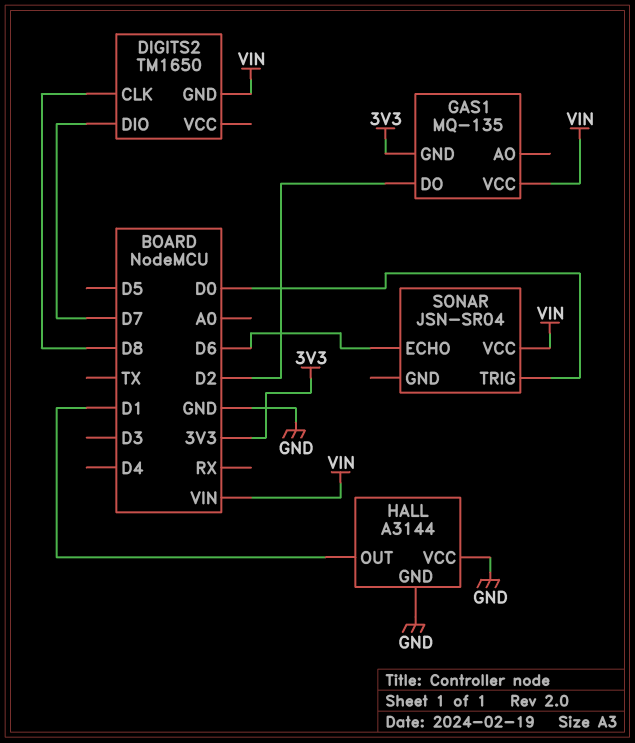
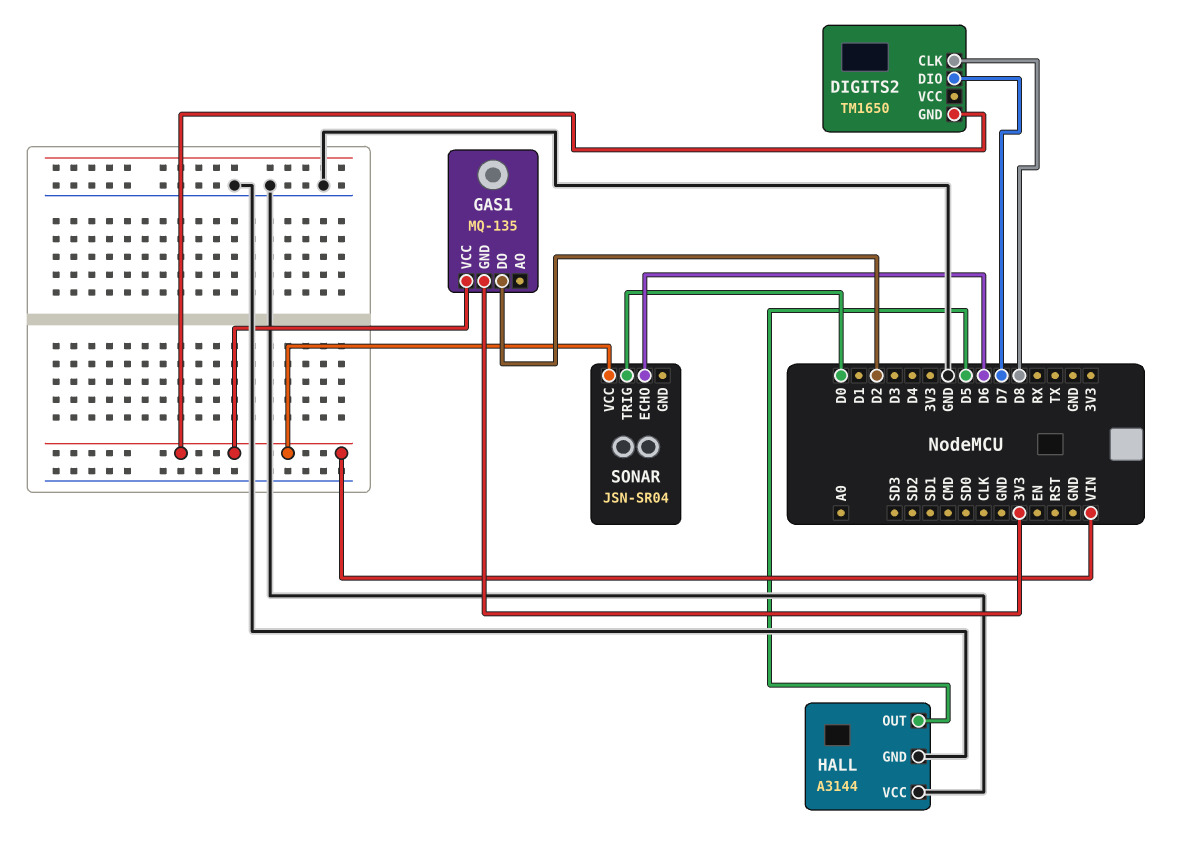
HALL pin OUT: D1 -> D5

